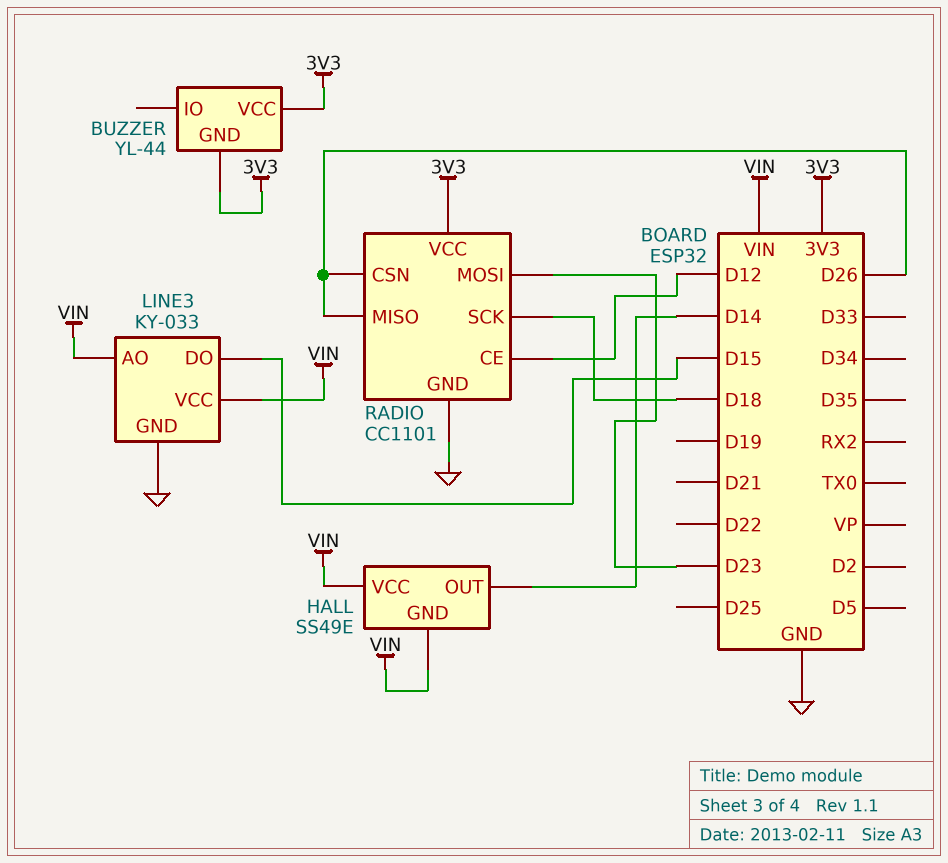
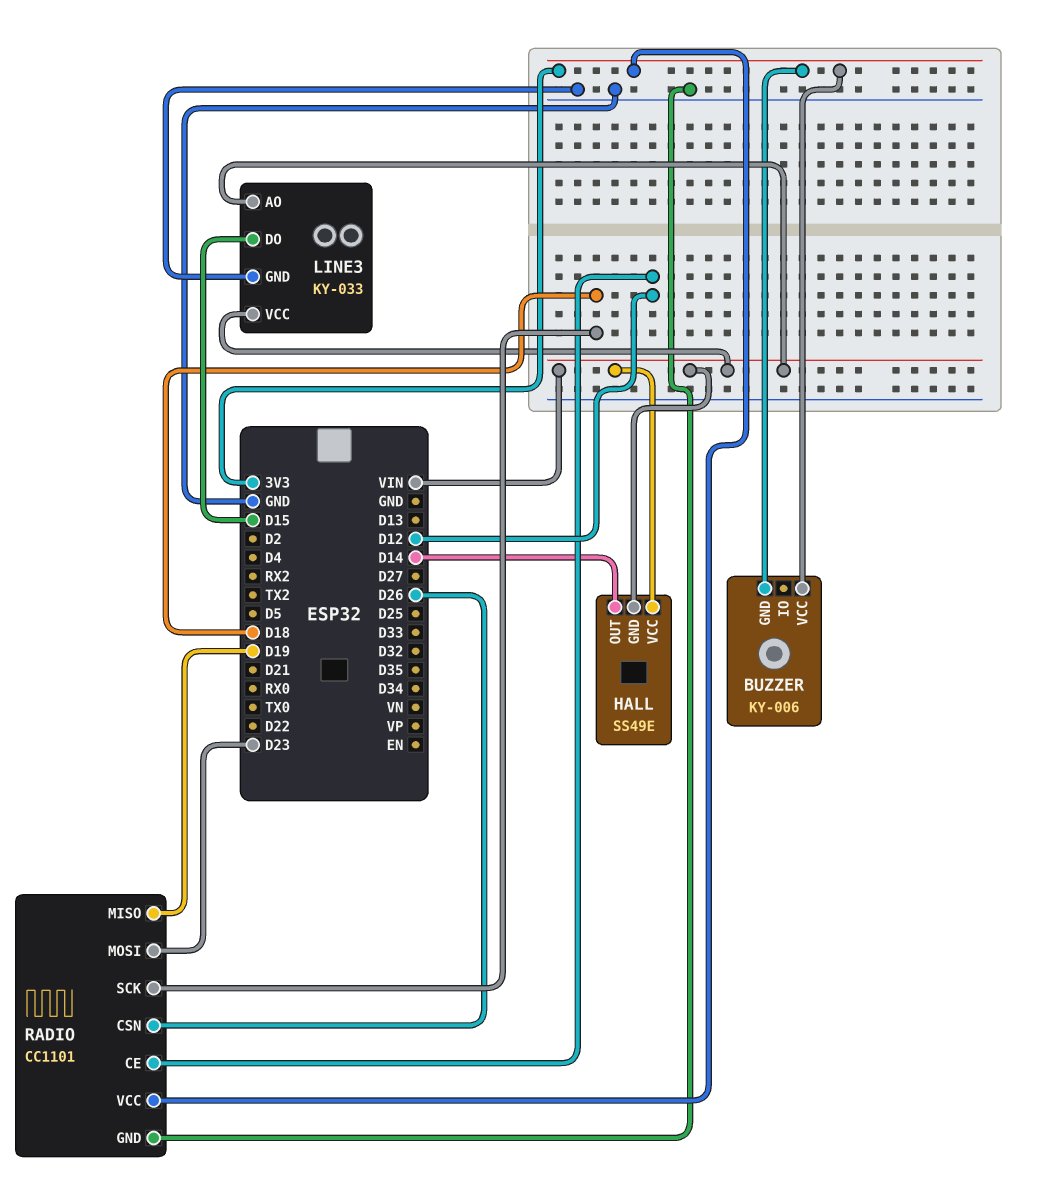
BUZZER: YL-44 -> KY-006
RADIO pin MISO: D26 -> D19

